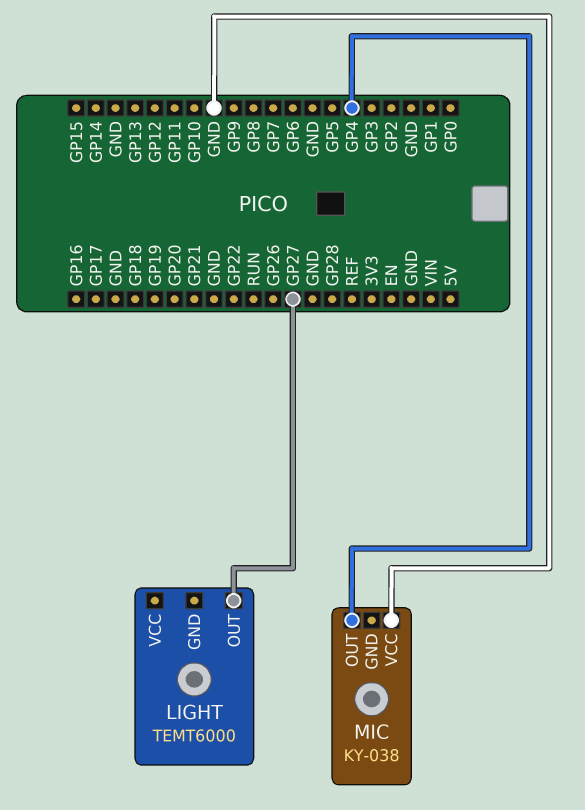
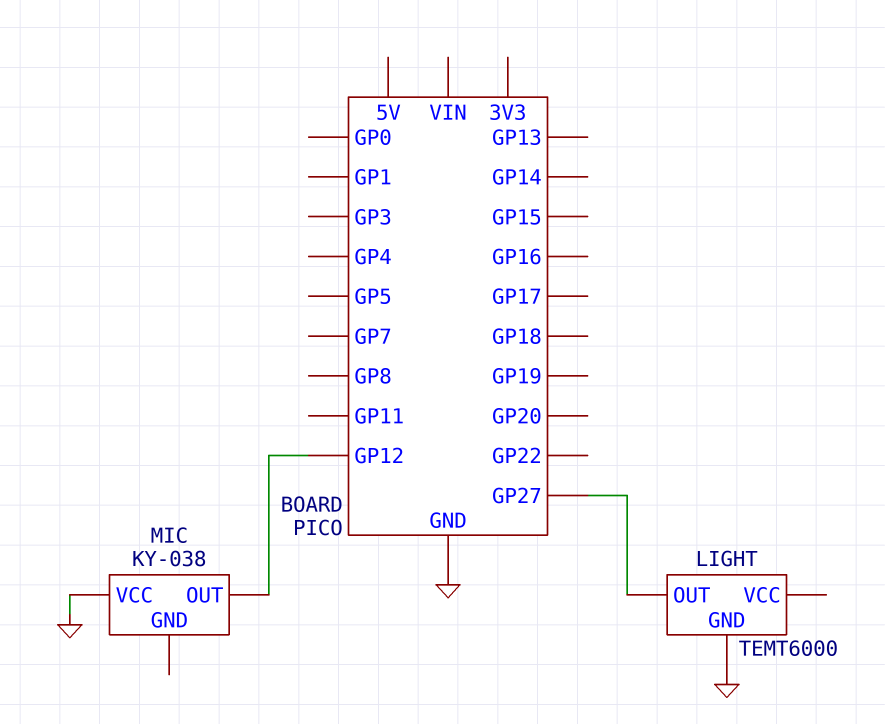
LIGHT pin GND: none -> GND
MIC pin OUT: GP4 -> GP12

